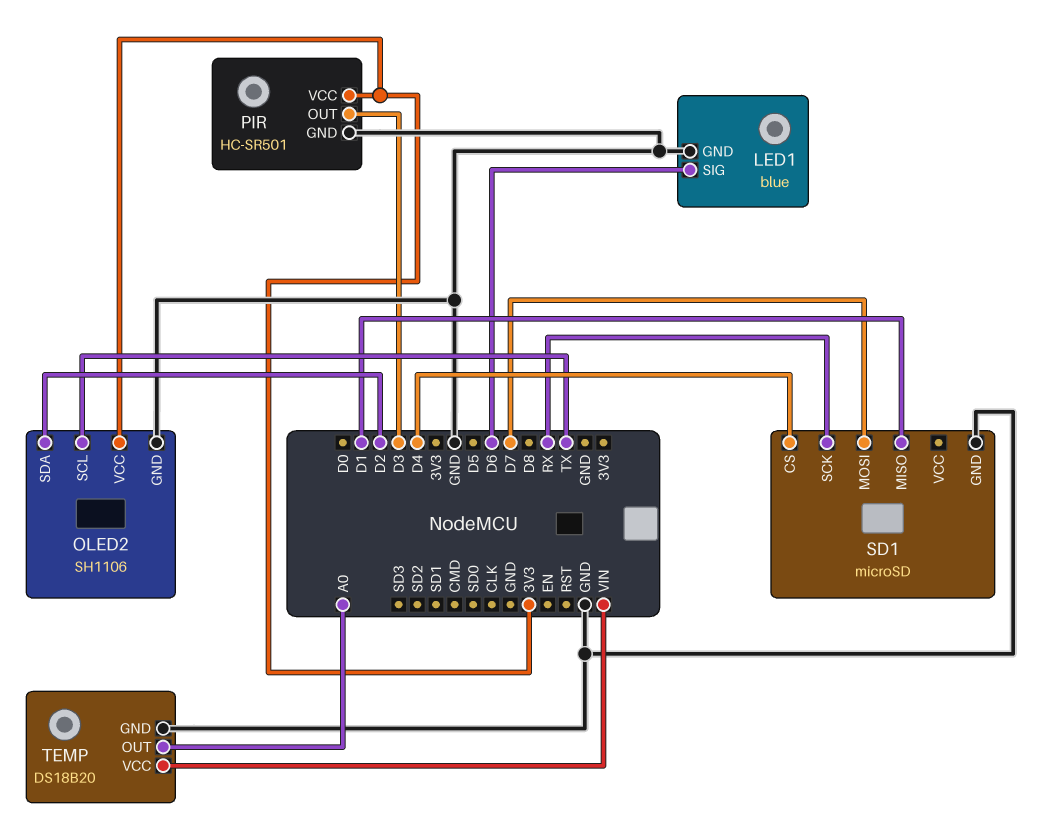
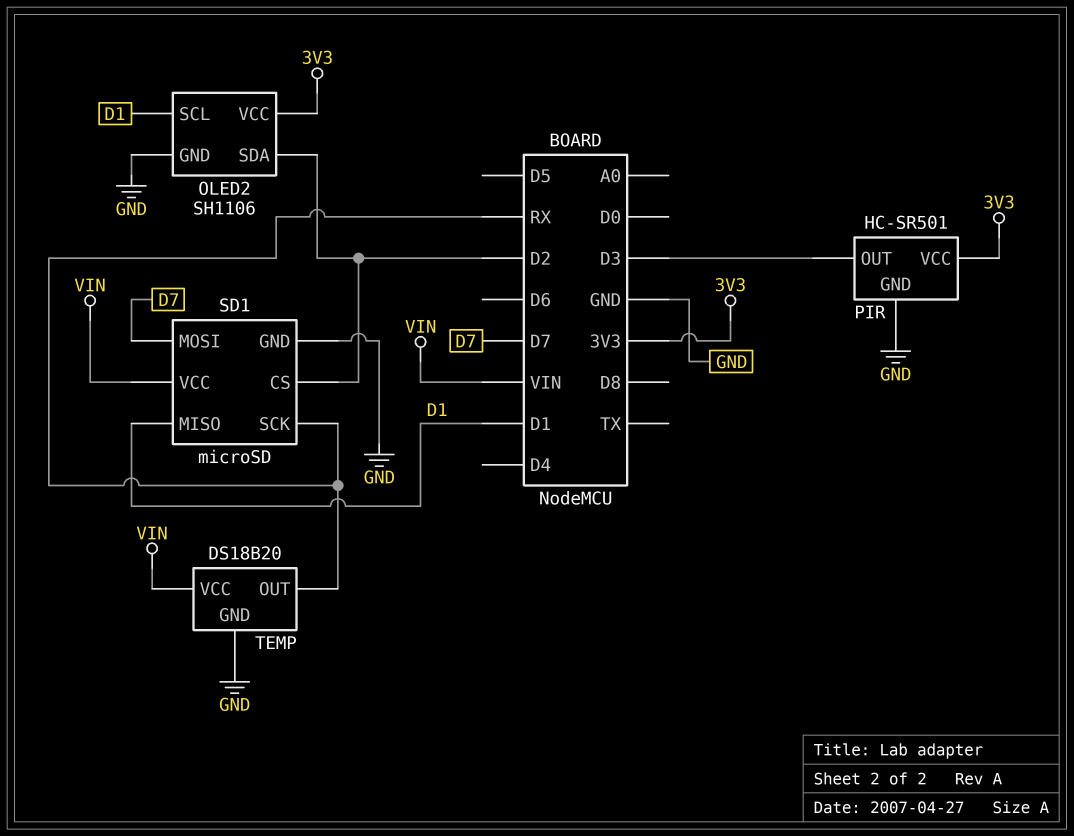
LED1: blue -> none
LED1 pin GND: GND -> none
LED1 pin SIG: D6 -> none
OLED2 pin SCL: TX -> D1
SD1 pin CS: D4 -> D2
SD1 pin VCC: none -> VIN
TEMP pin OUT: A0 -> RX

